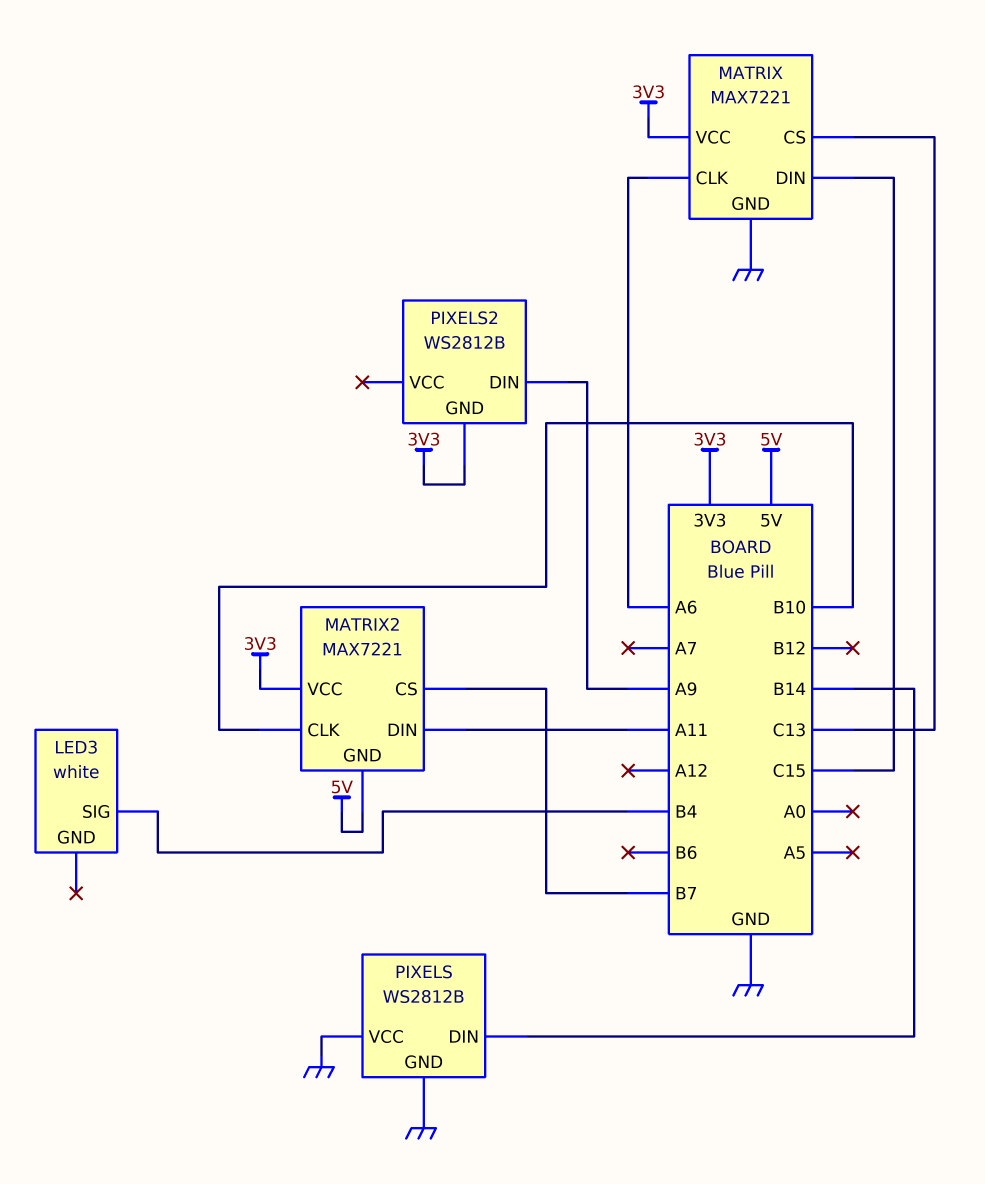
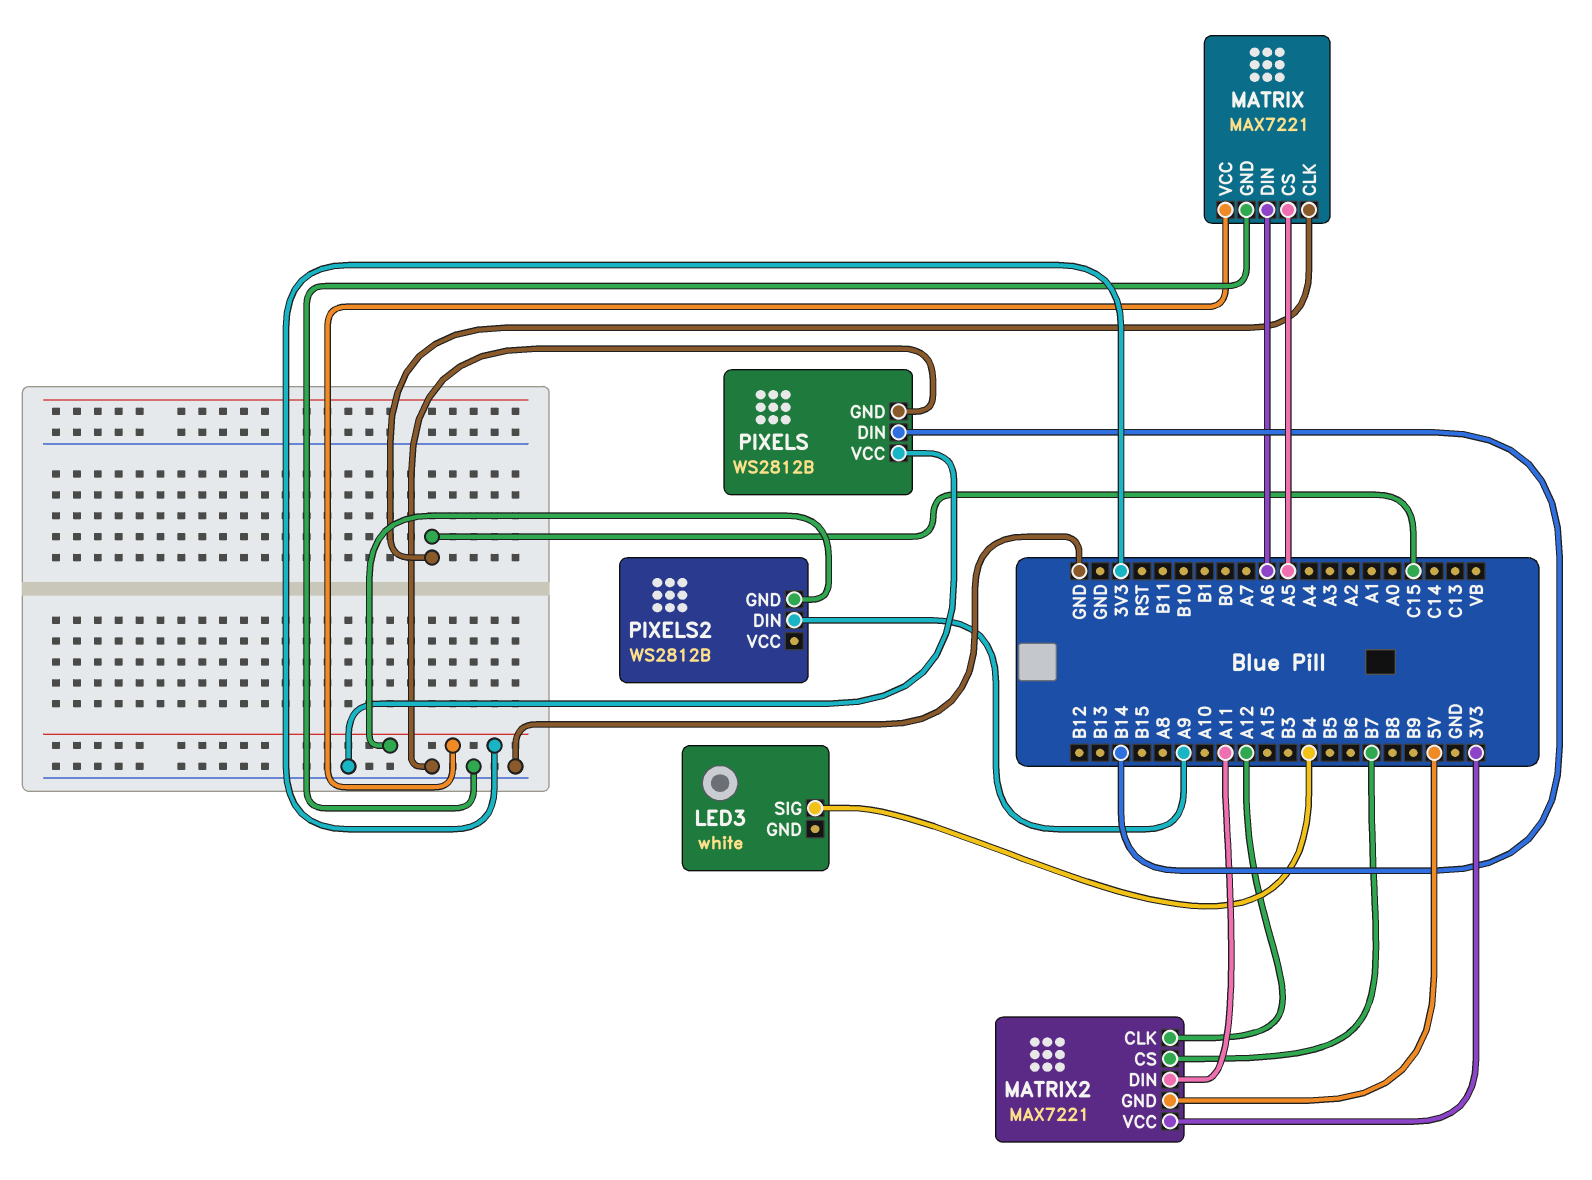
MATRIX pin CLK: A6 -> C15
MATRIX pin CS: C13 -> A5
MATRIX pin DIN: C15 -> A6
MATRIX2 pin CLK: B10 -> A12

